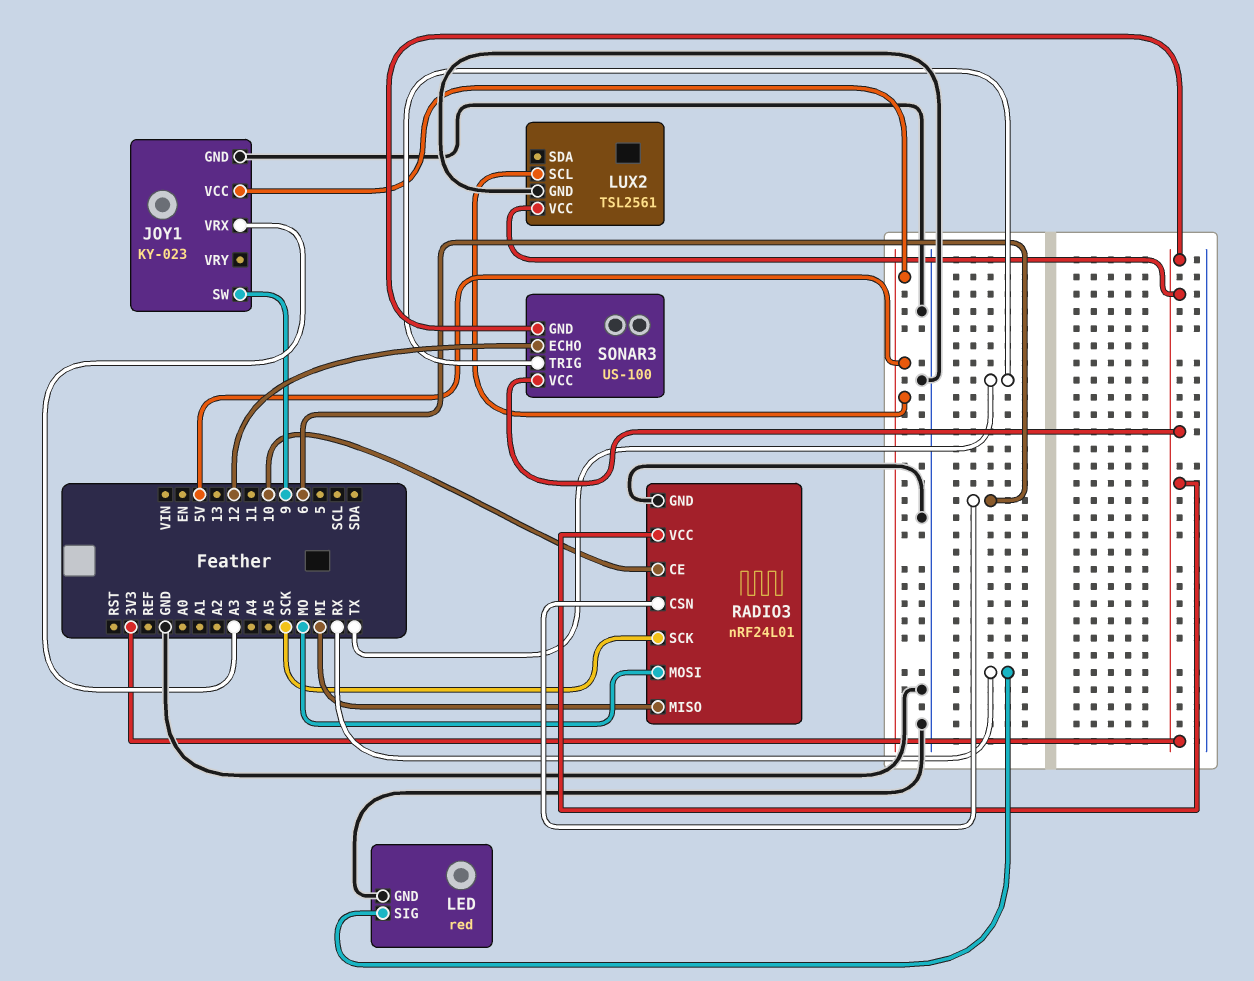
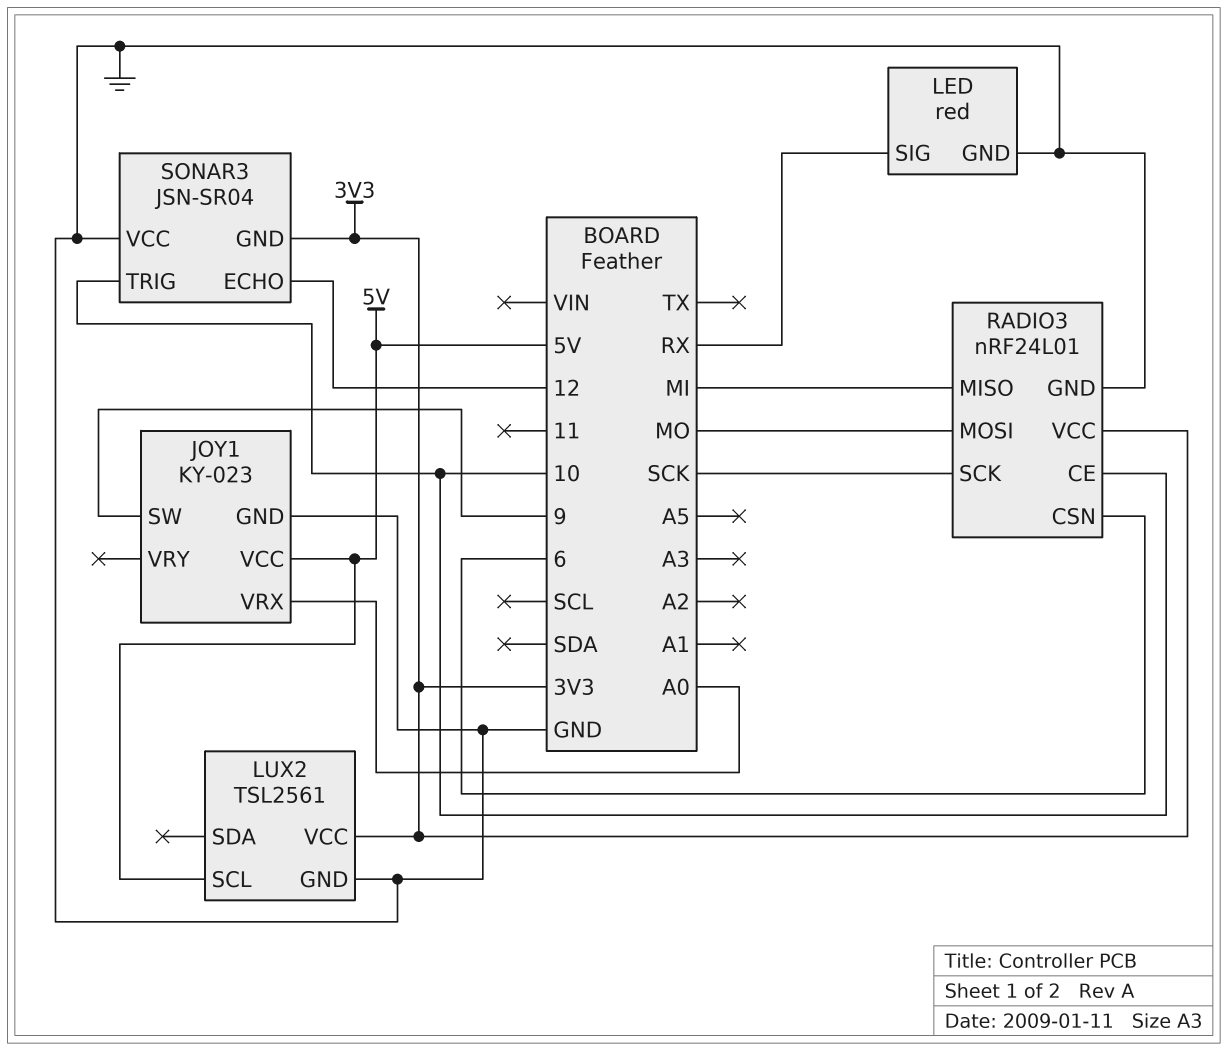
JOY1 pin VRX: A3 -> A0
SONAR3: US-100 -> JSN-SR04
SONAR3 pin TRIG: TX -> 10
SONAR3 pin VCC: 3V3 -> GND

